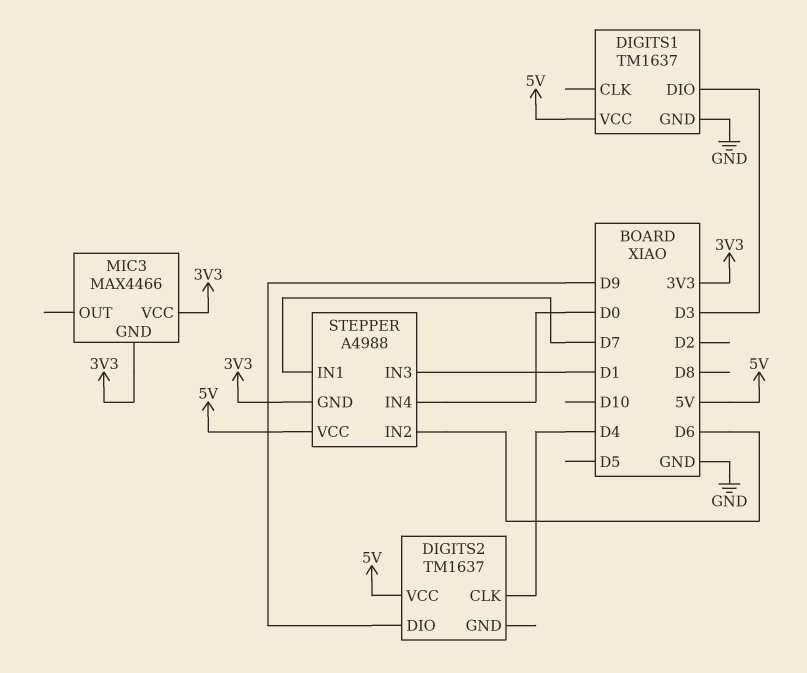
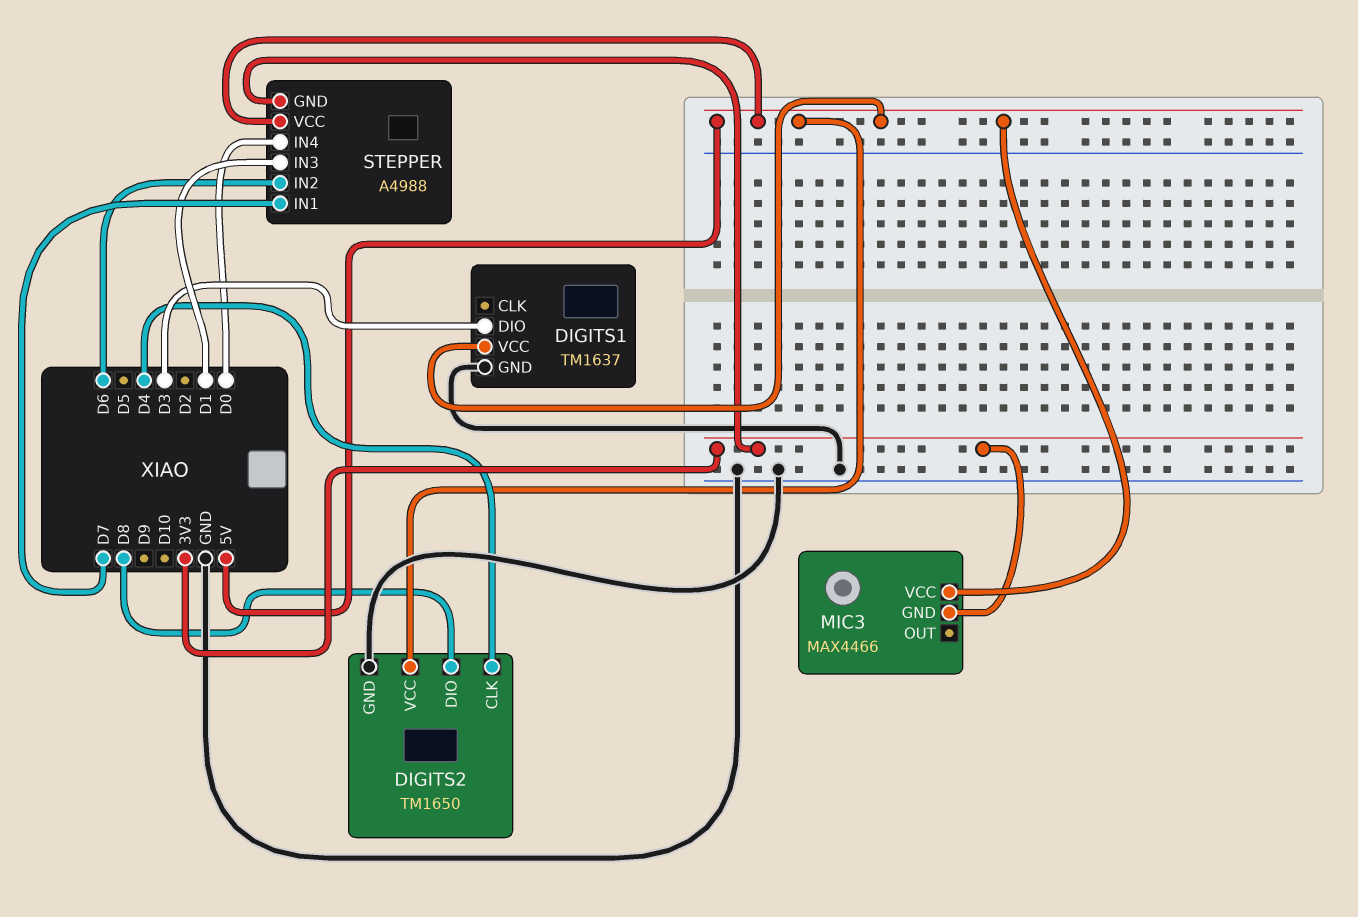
DIGITS2: TM1637 -> TM1650
DIGITS2 pin DIO: D9 -> D8
DIGITS2 pin GND: none -> GND
MIC3 pin VCC: 3V3 -> 5V

